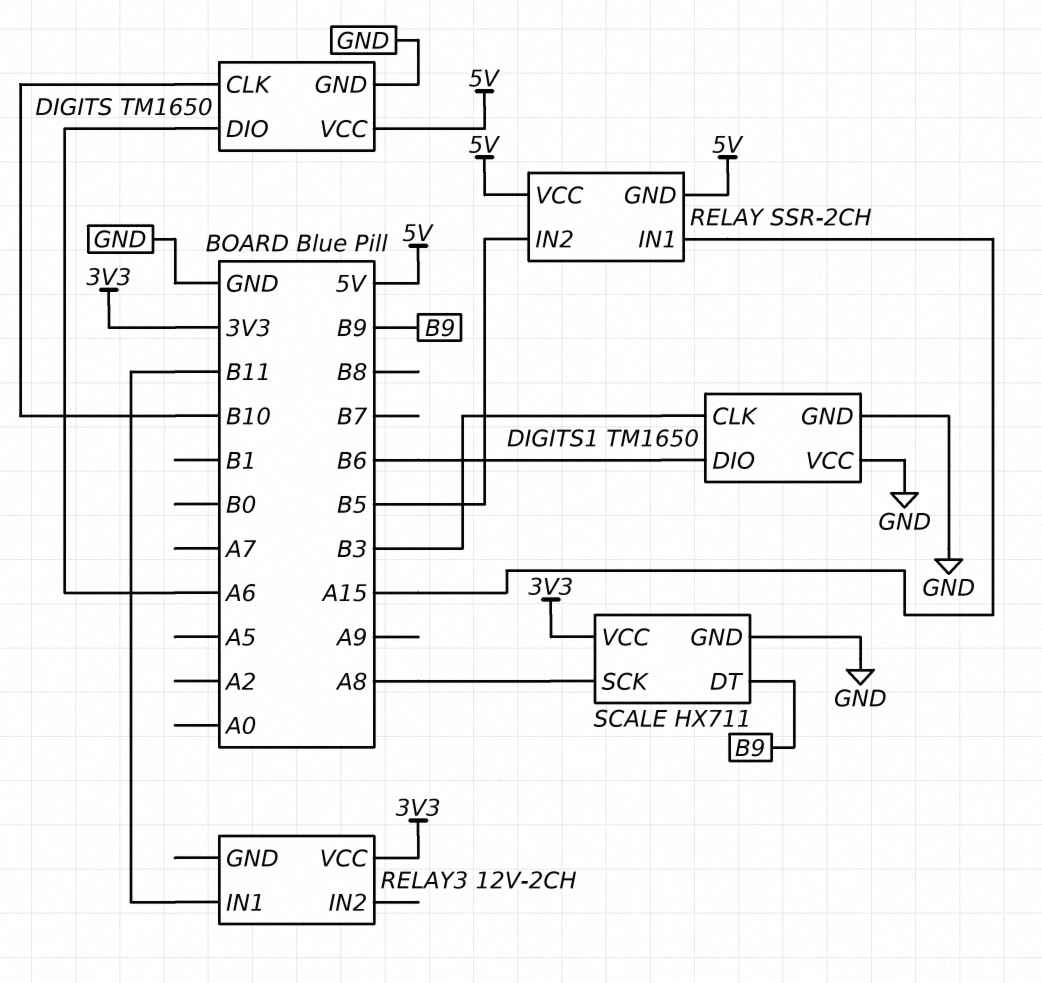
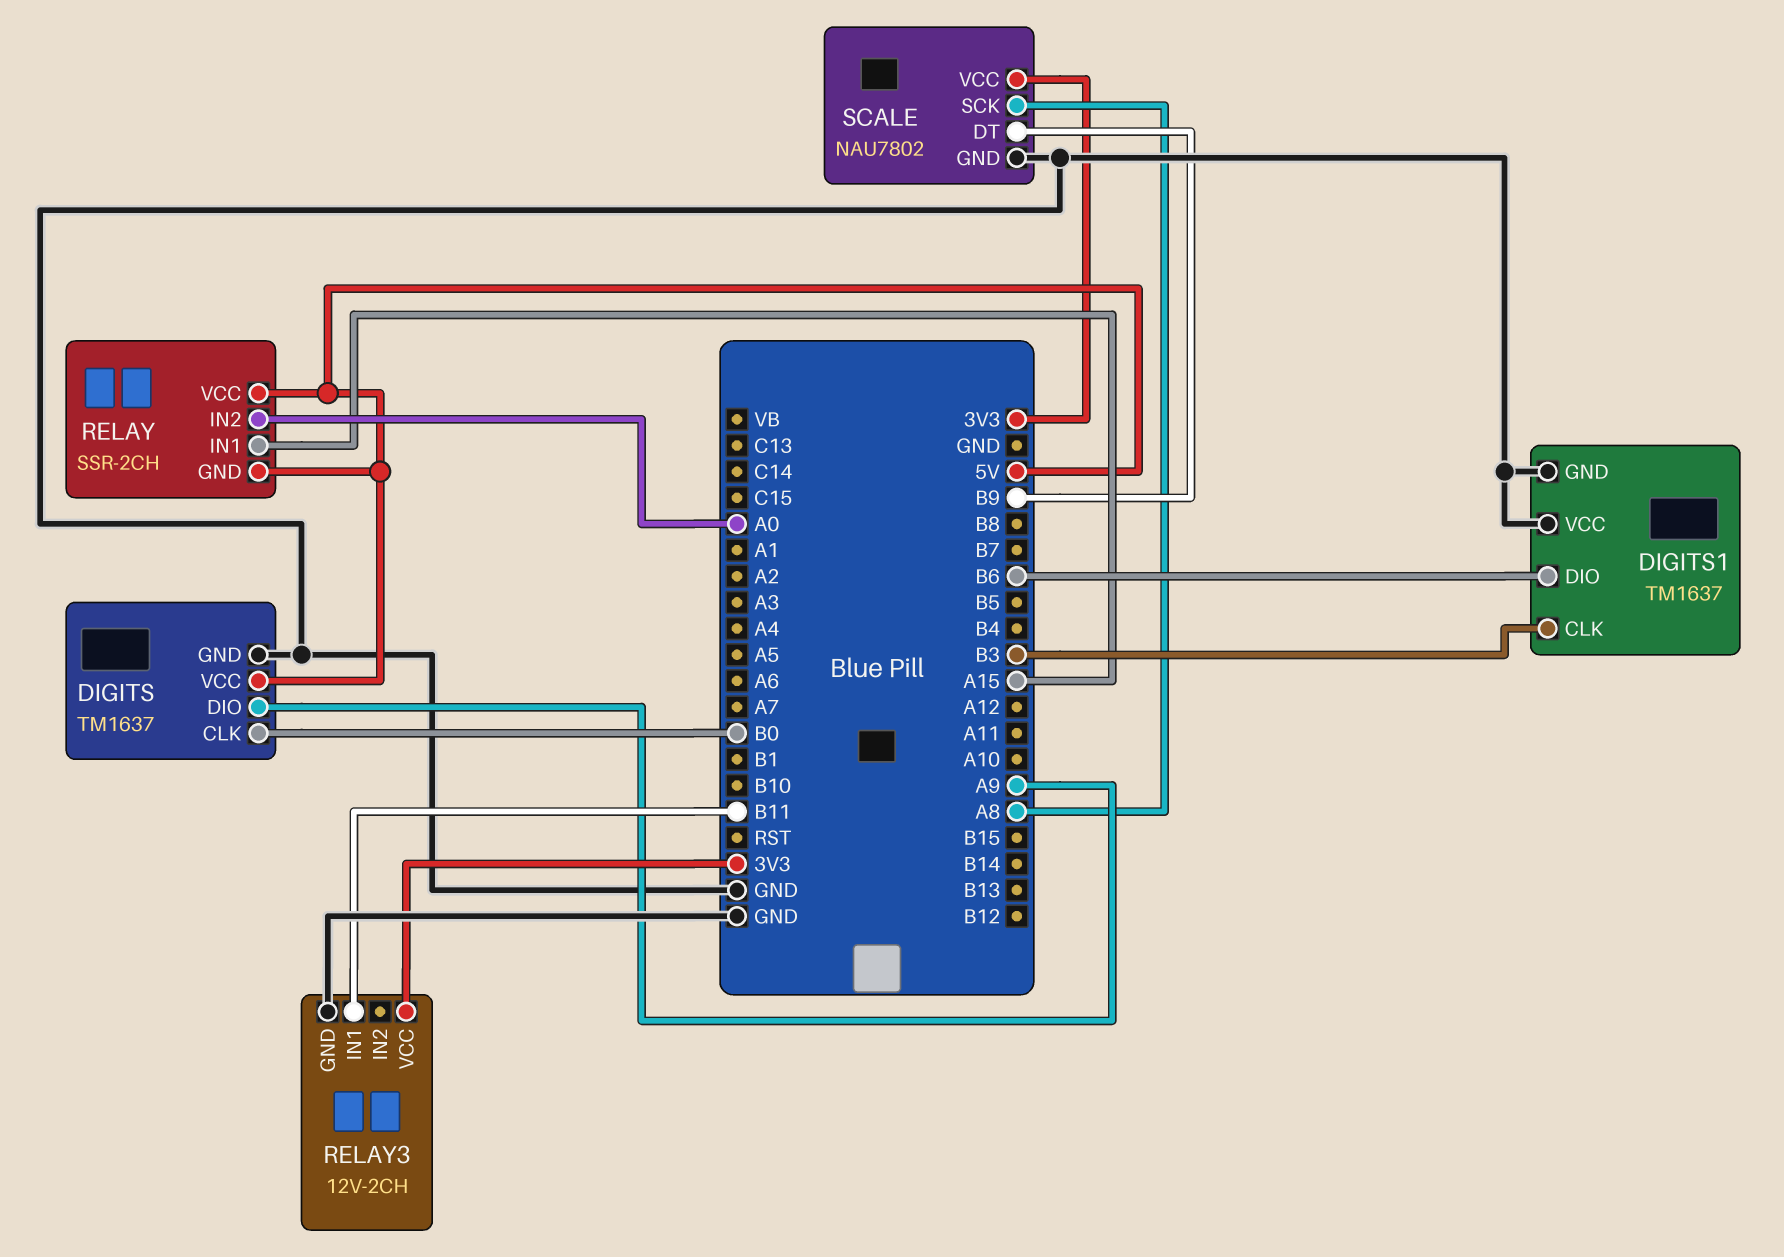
DIGITS: TM1650 -> TM1637
DIGITS pin CLK: B10 -> B0
DIGITS pin DIO: A6 -> A9
DIGITS1: TM1650 -> TM1637
RELAY pin IN2: B5 -> A0
RELAY3 pin GND: none -> GND
SCALE: HX711 -> NAU7802

